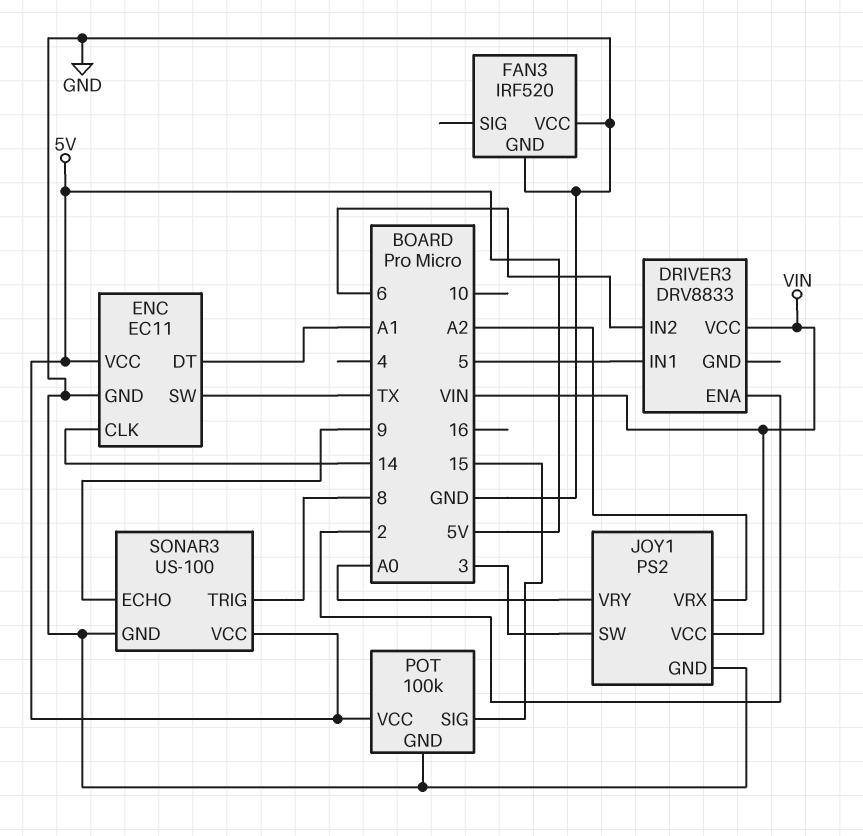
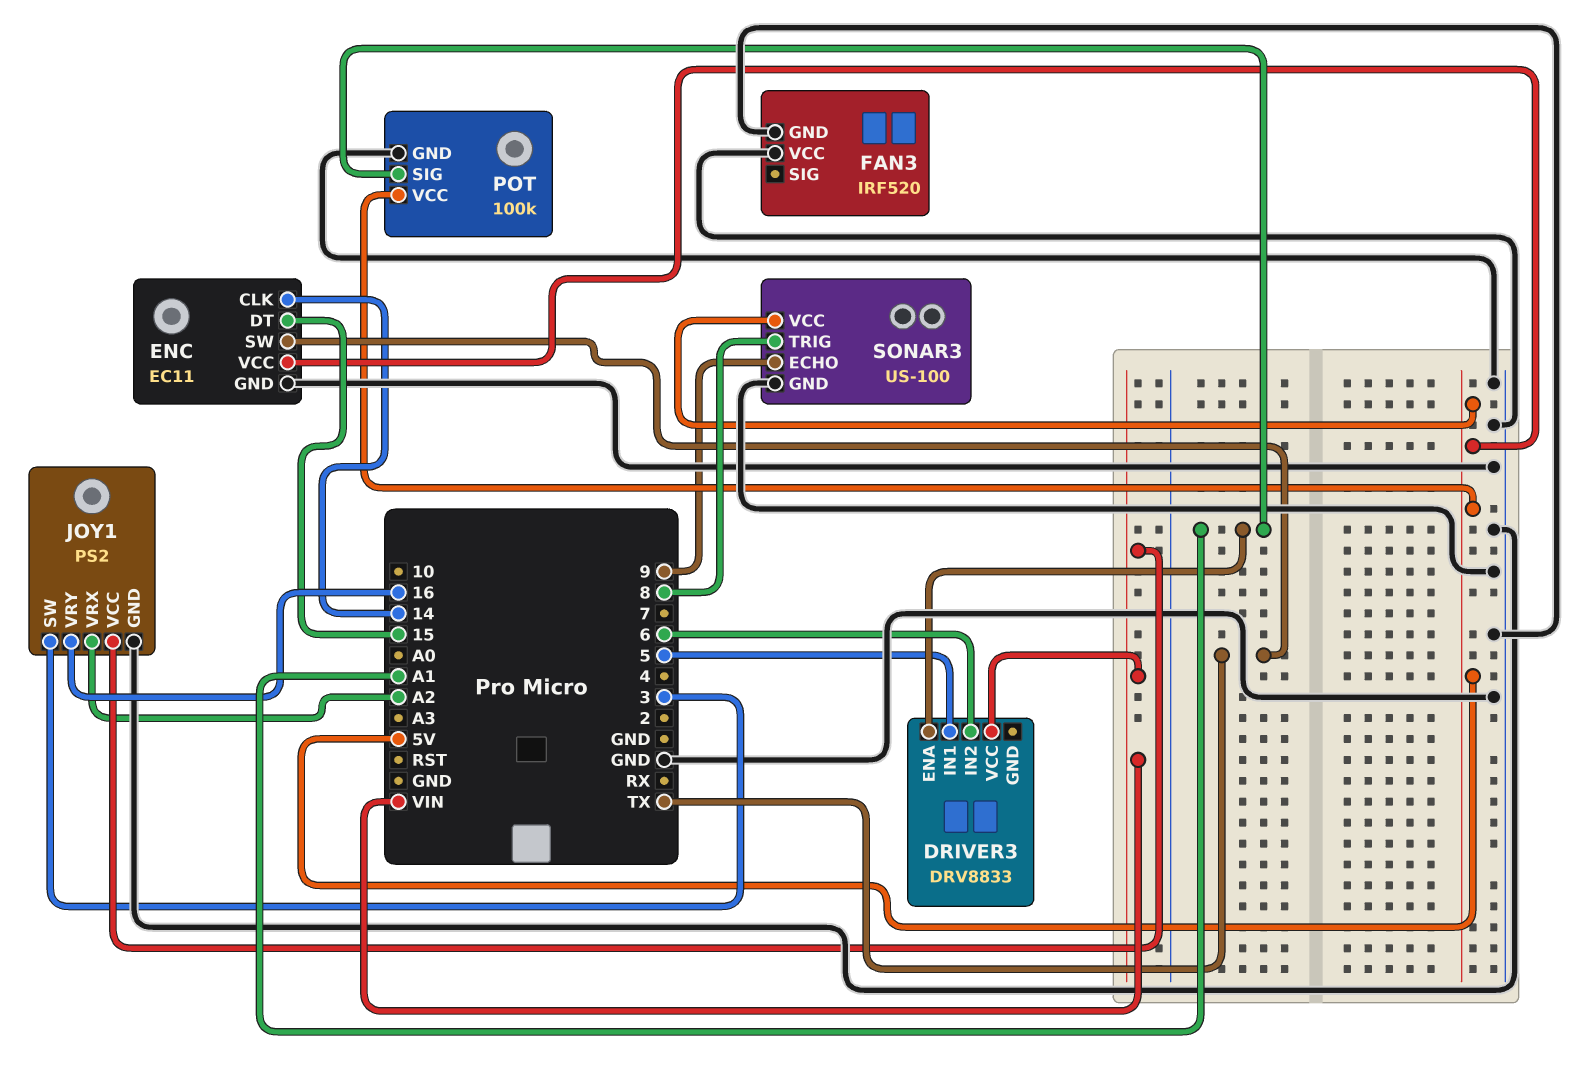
DRIVER3 pin ENA: 2 -> A1
ENC pin DT: A1 -> 15
JOY1 pin VRY: A0 -> 16
POT pin SIG: 15 -> A1

